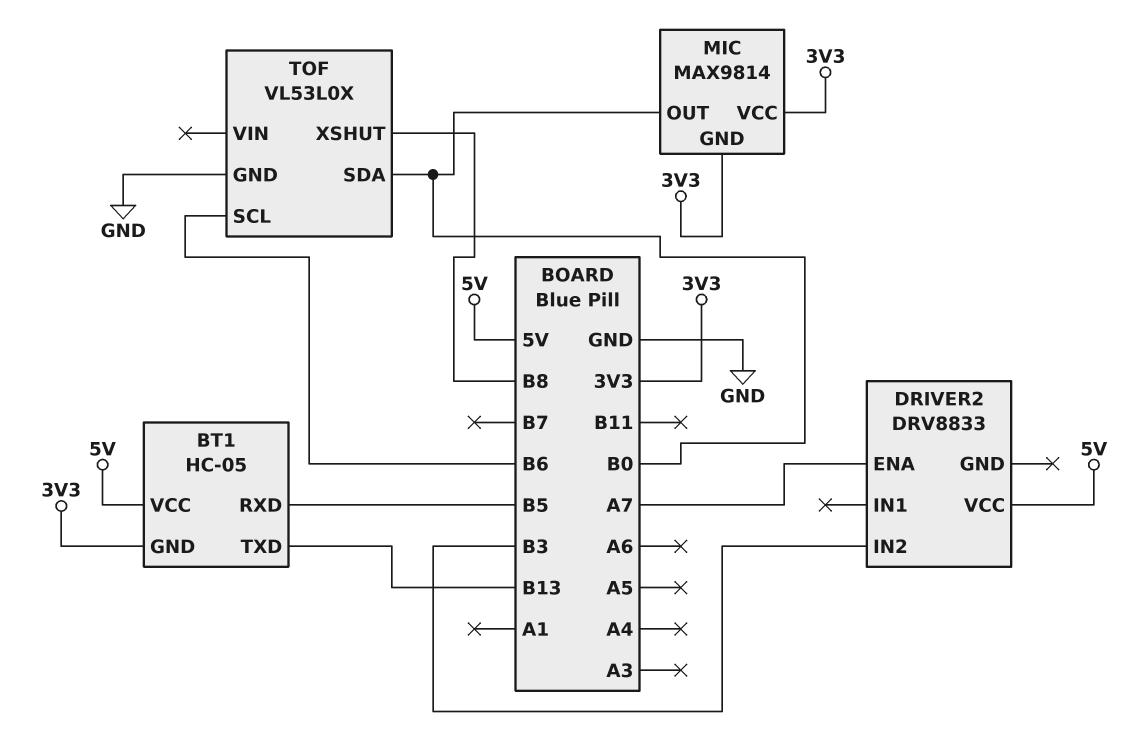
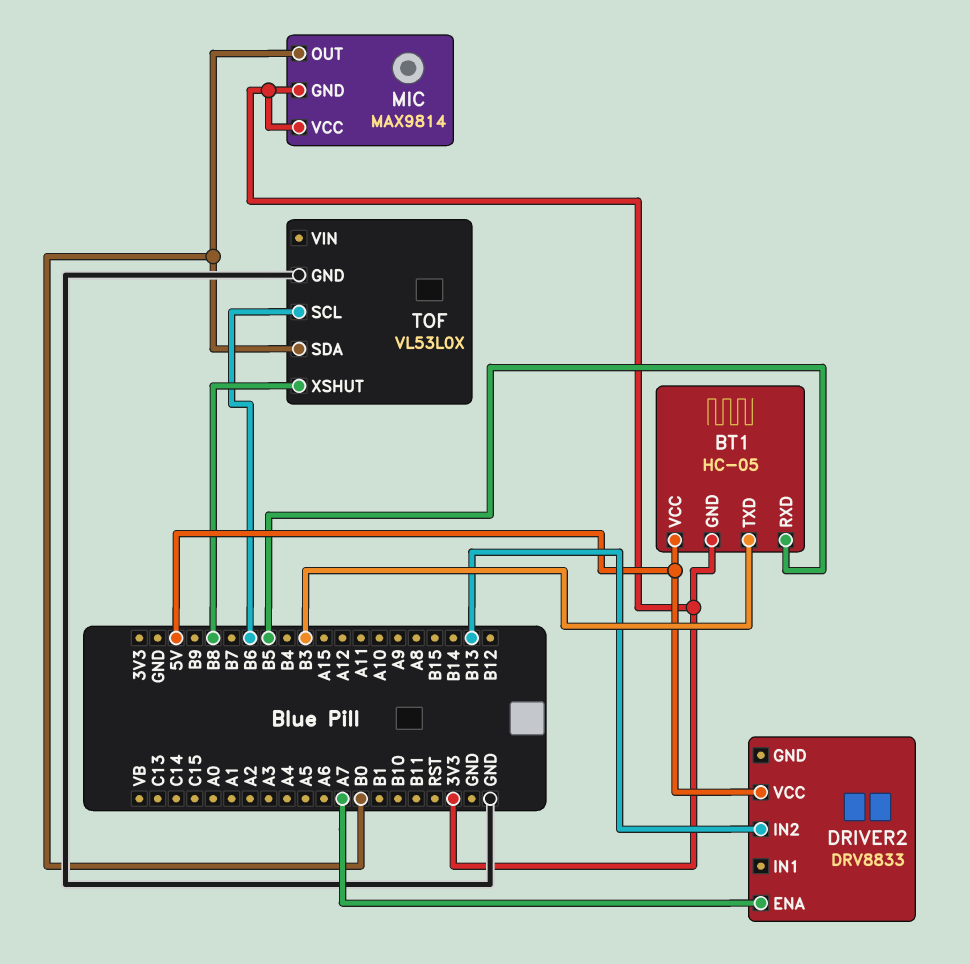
BT1 pin TXD: B13 -> B3
DRIVER2 pin IN2: B3 -> B13

